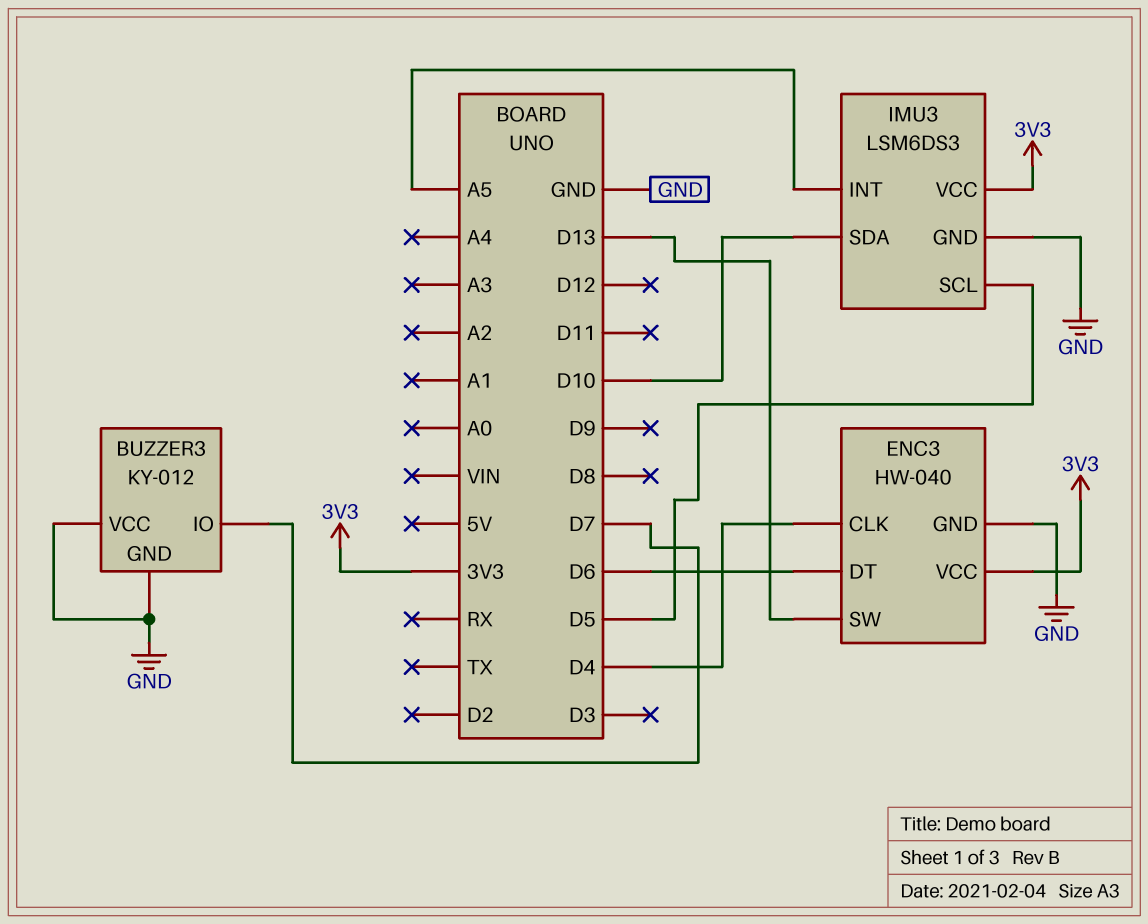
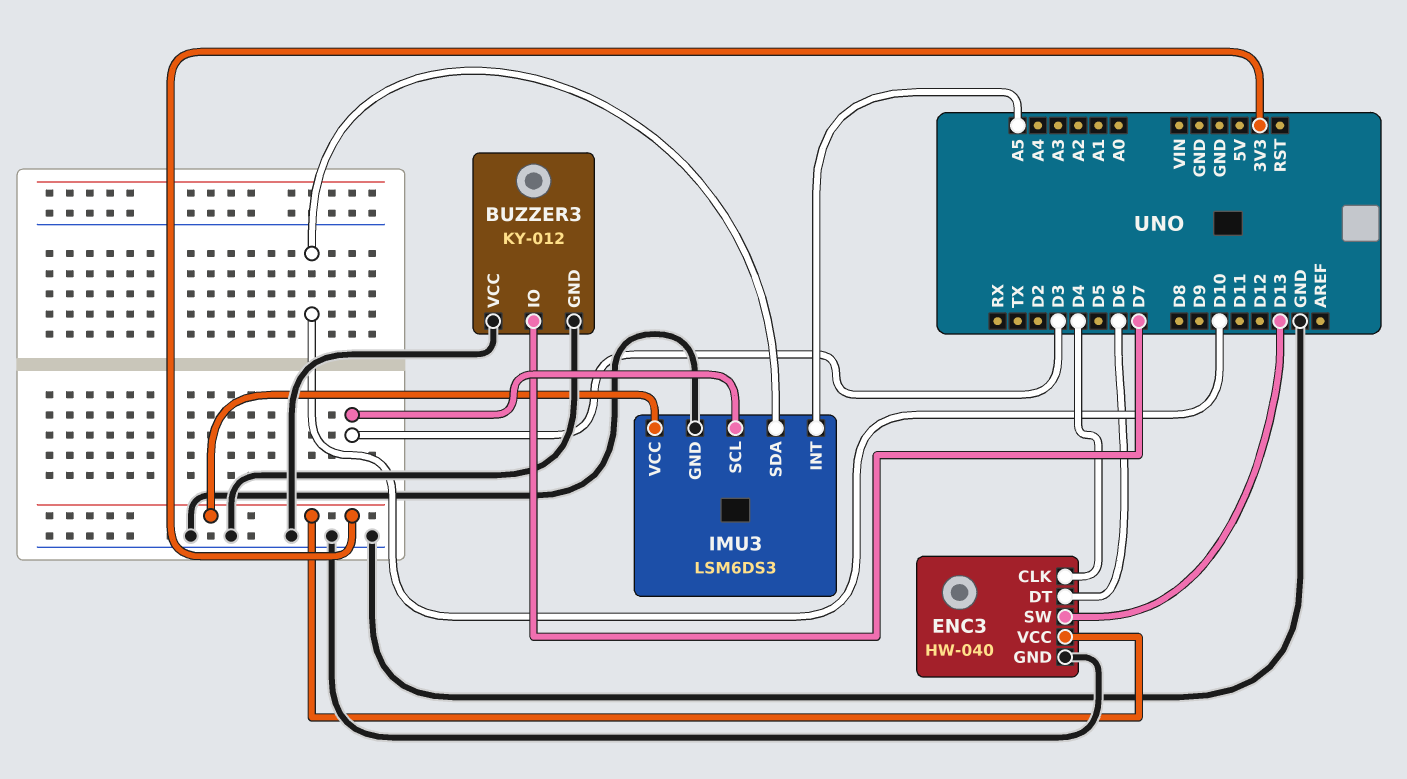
IMU3 pin SCL: D5 -> D3

